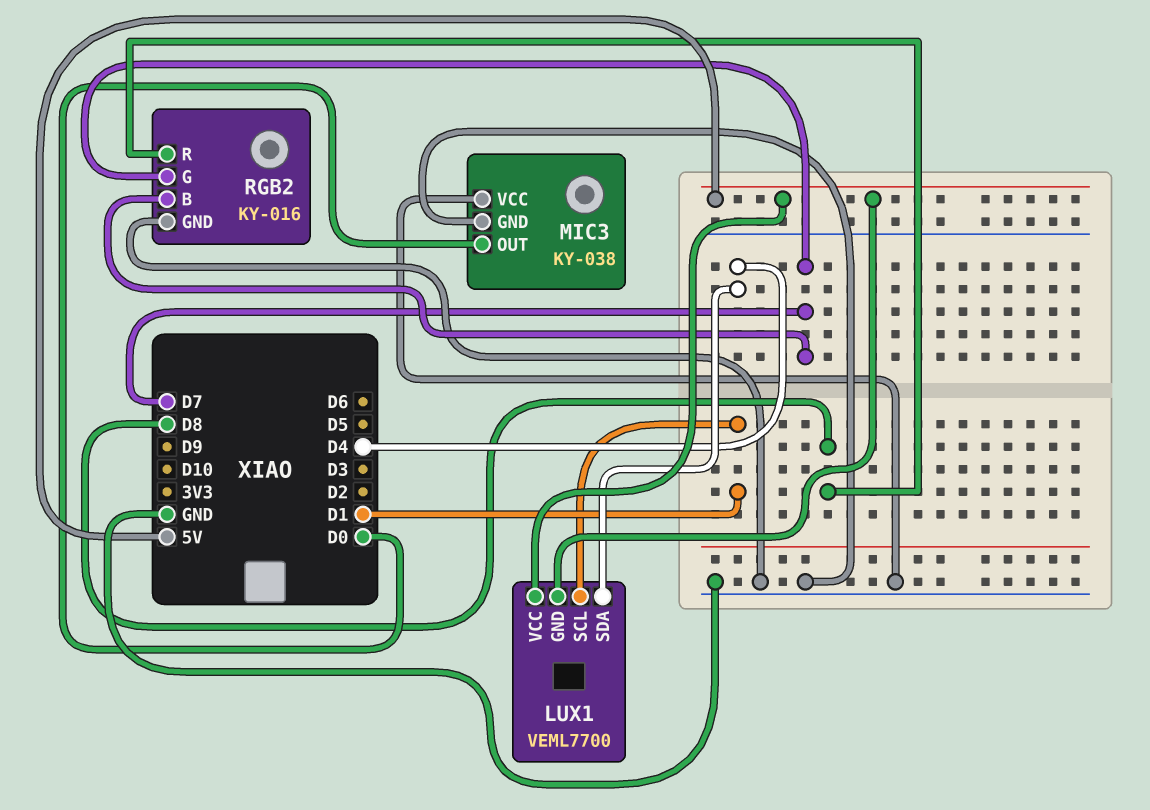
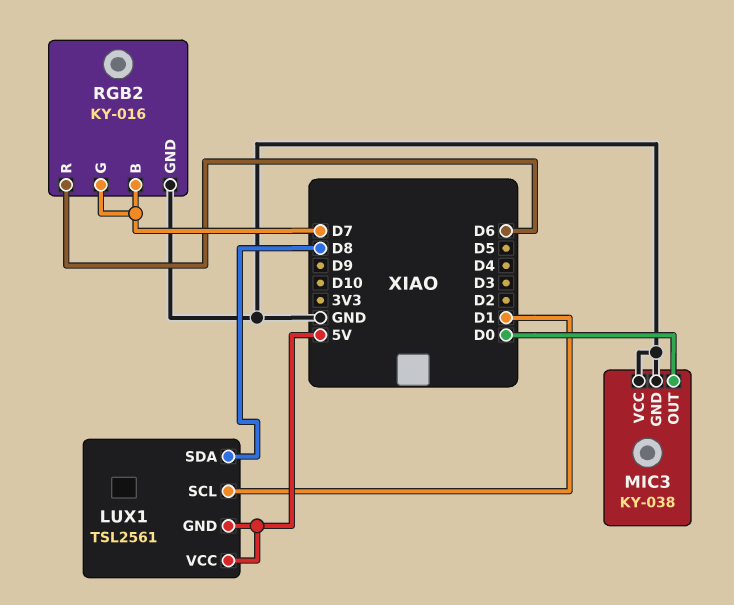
LUX1: VEML7700 -> TSL2561
LUX1 pin SDA: D4 -> D8
RGB2 pin R: D8 -> D6

